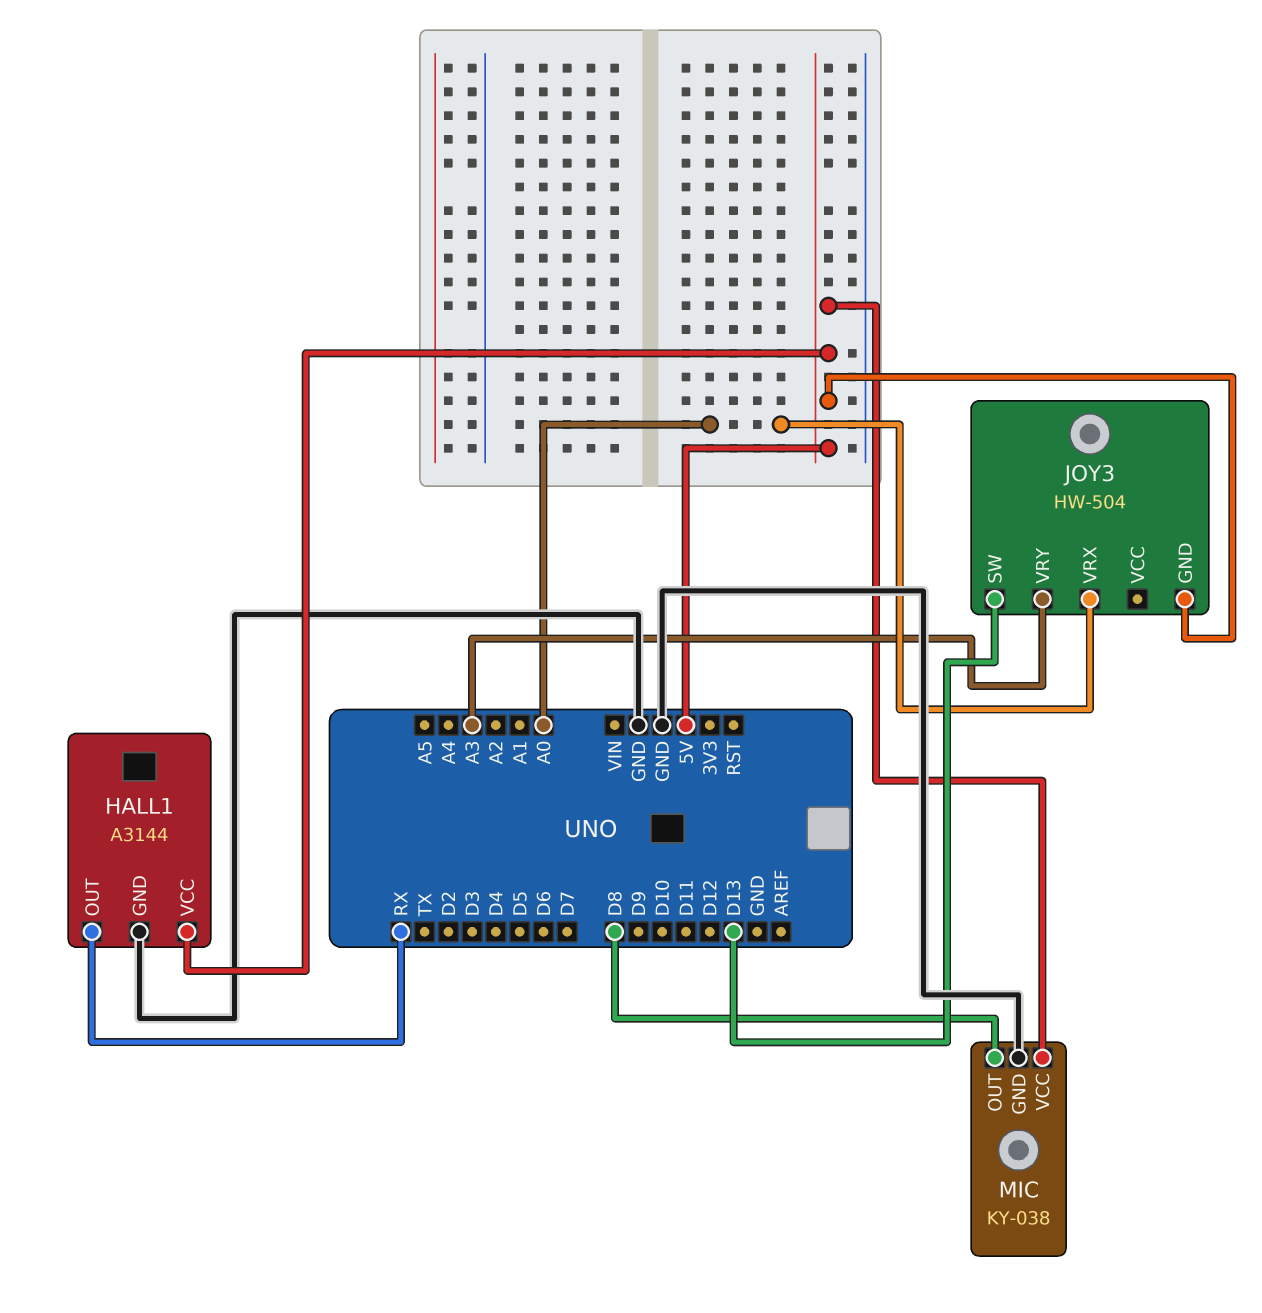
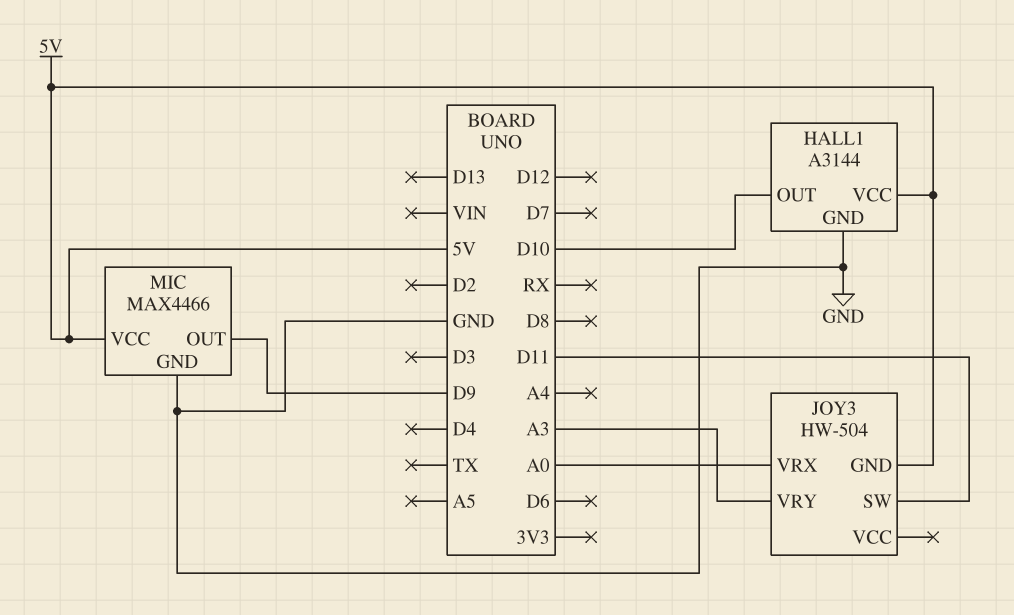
HALL1 pin OUT: RX -> D10
JOY3 pin SW: D13 -> D11
MIC: KY-038 -> MAX4466
MIC pin OUT: D8 -> D9

